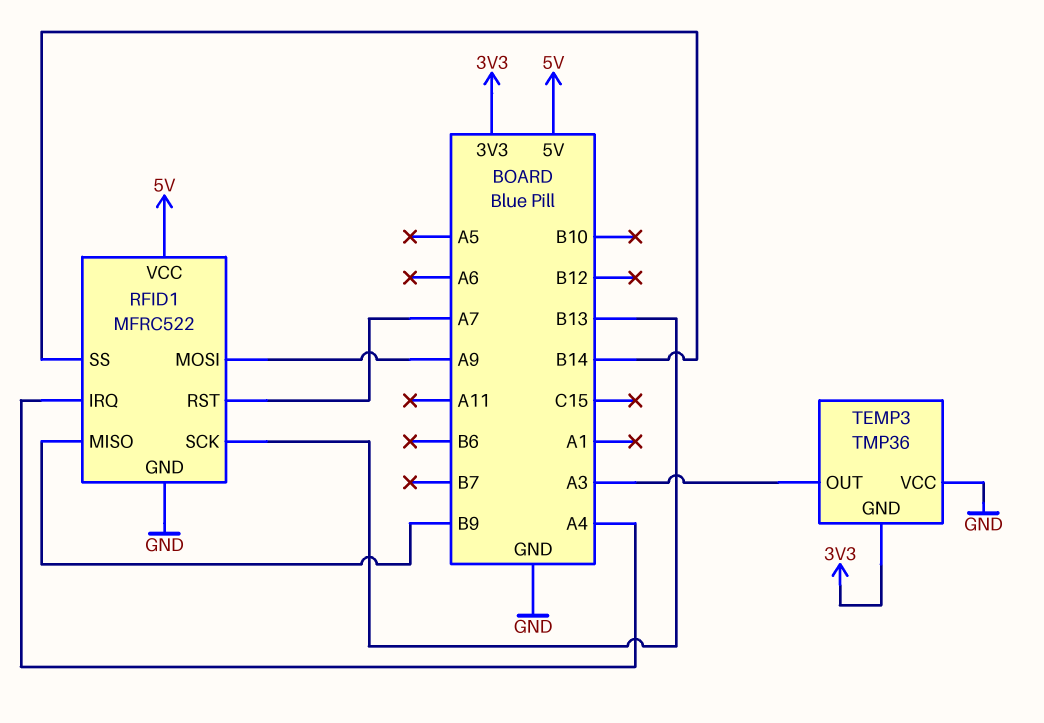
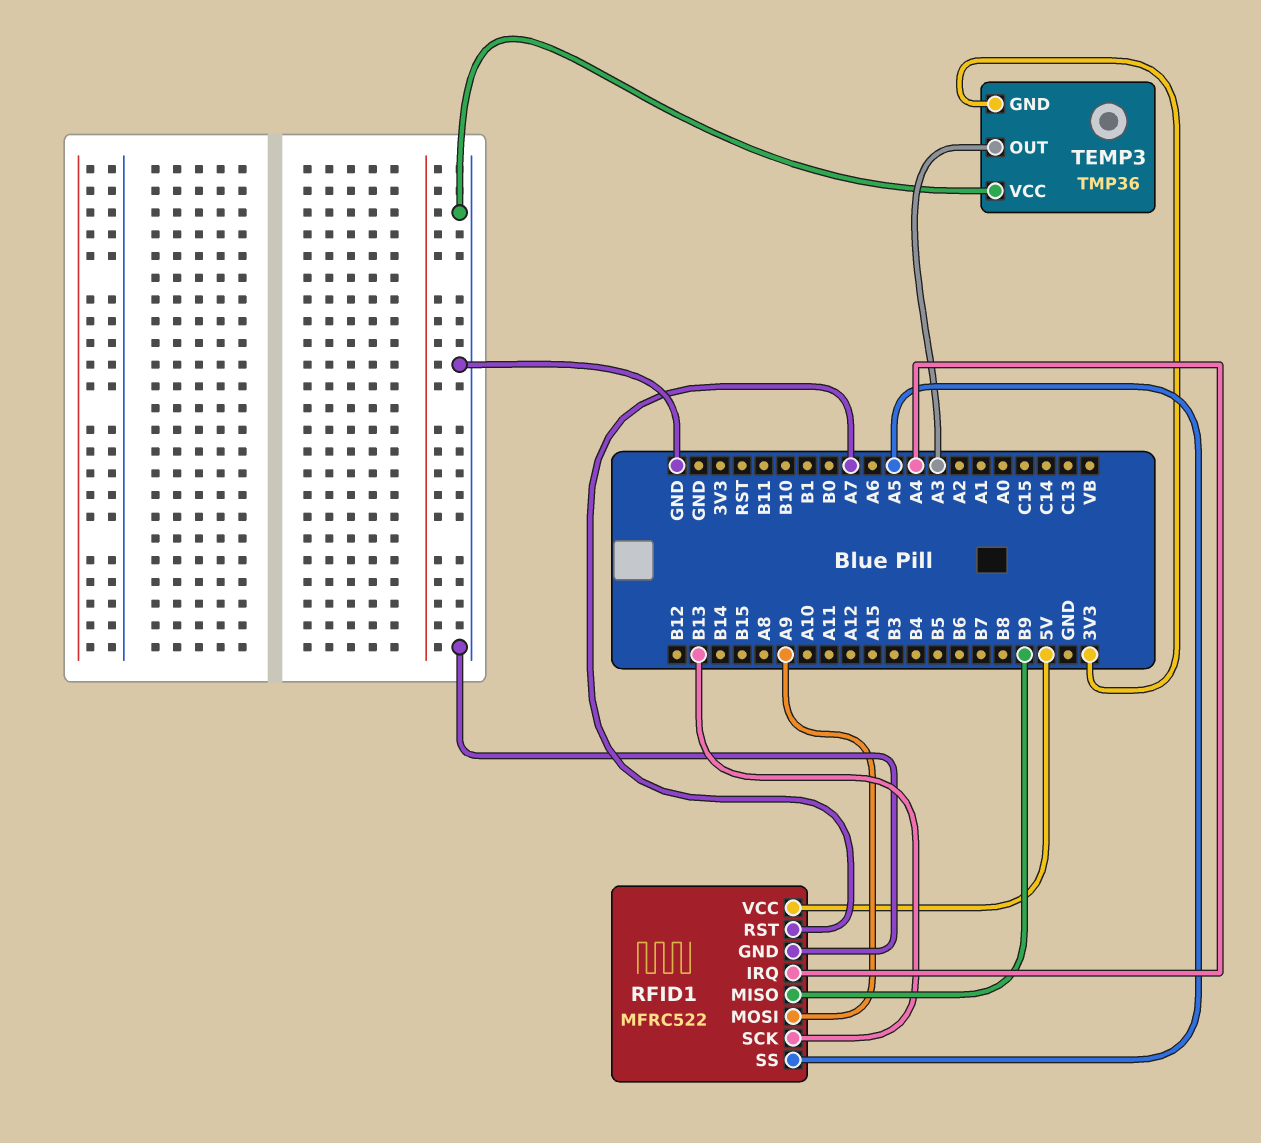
RFID1 pin SS: B14 -> A5

